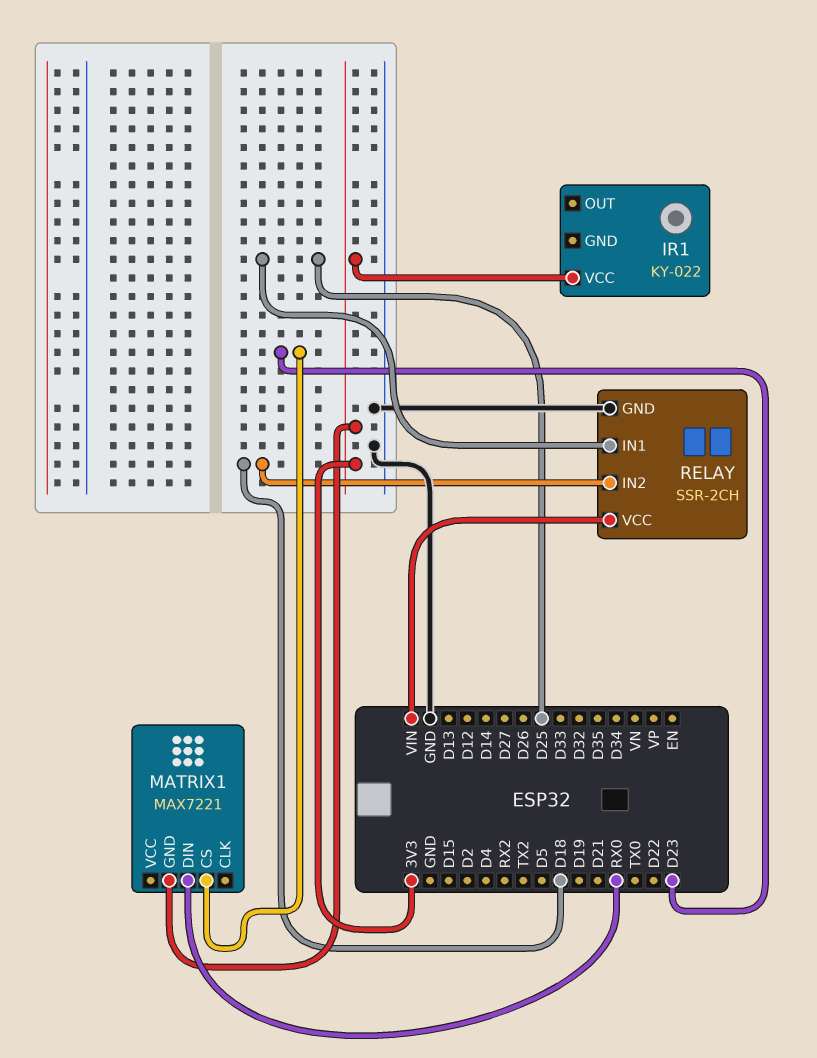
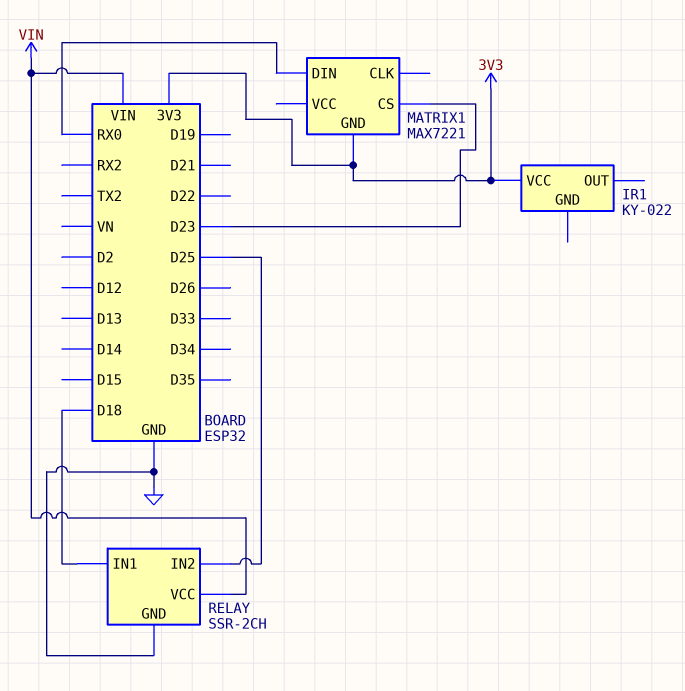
RELAY pin IN1: D25 -> D18
RELAY pin IN2: D18 -> D25

